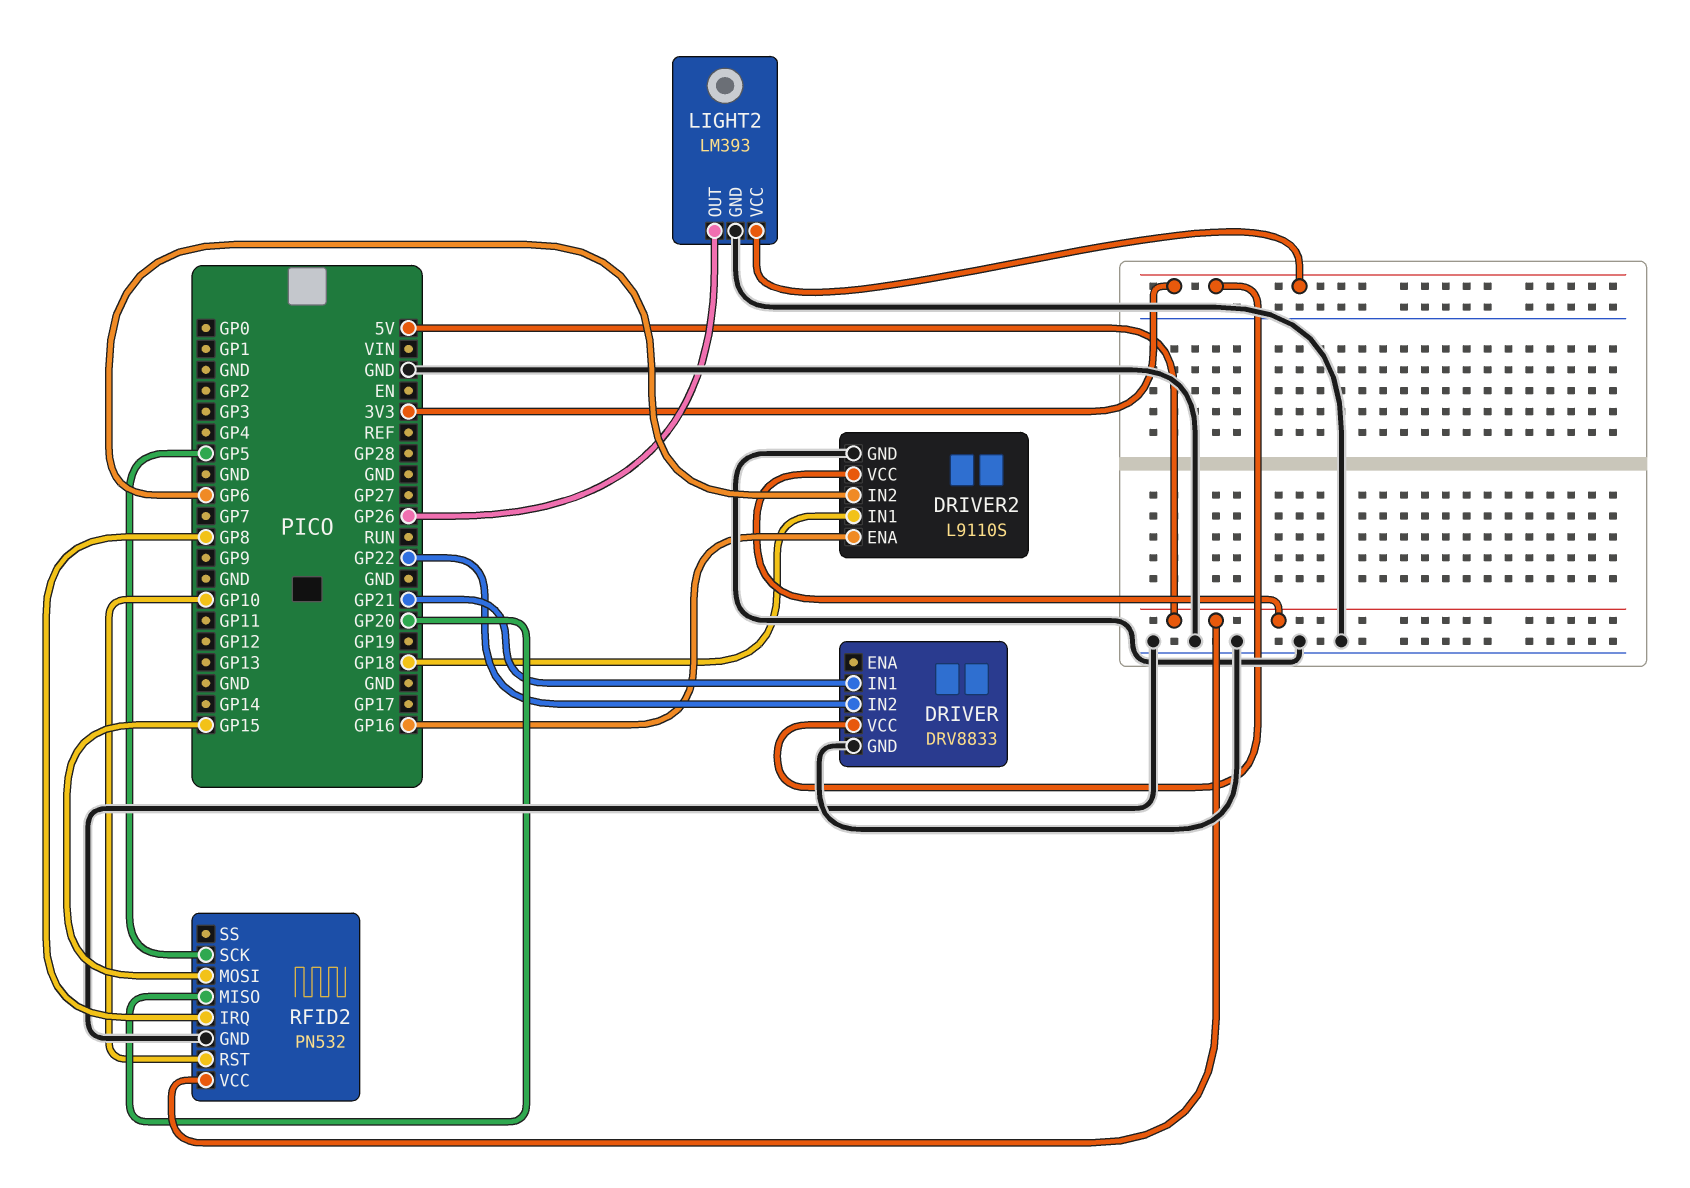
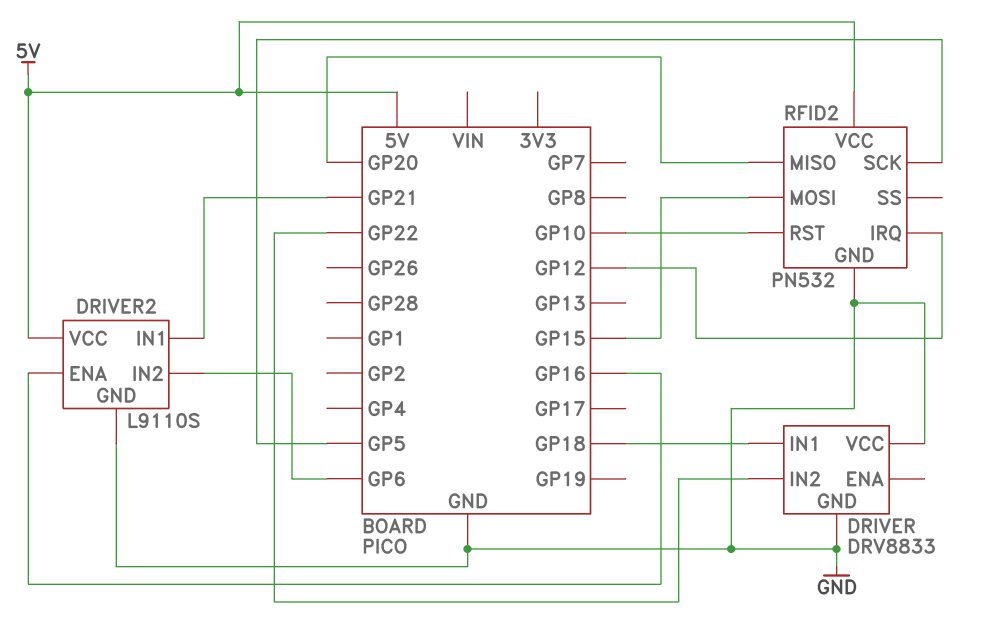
DRIVER pin IN1: GP21 -> GP18
DRIVER pin VCC: 3V3 -> GND
DRIVER2 pin IN1: GP18 -> GP21
LIGHT2: LM393 -> none
LIGHT2 pin GND: GND -> none
LIGHT2 pin OUT: GP26 -> none
LIGHT2 pin VCC: 3V3 -> none
RFID2 pin IRQ: GP8 -> GP12

